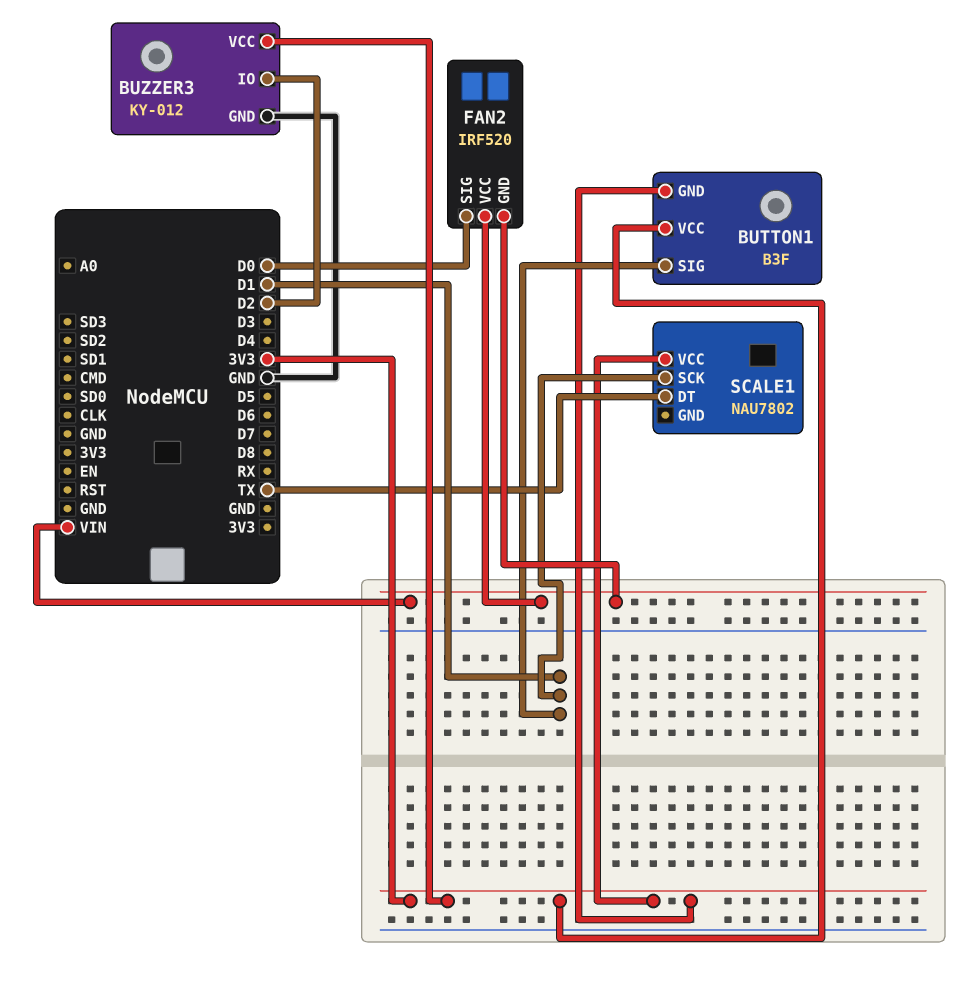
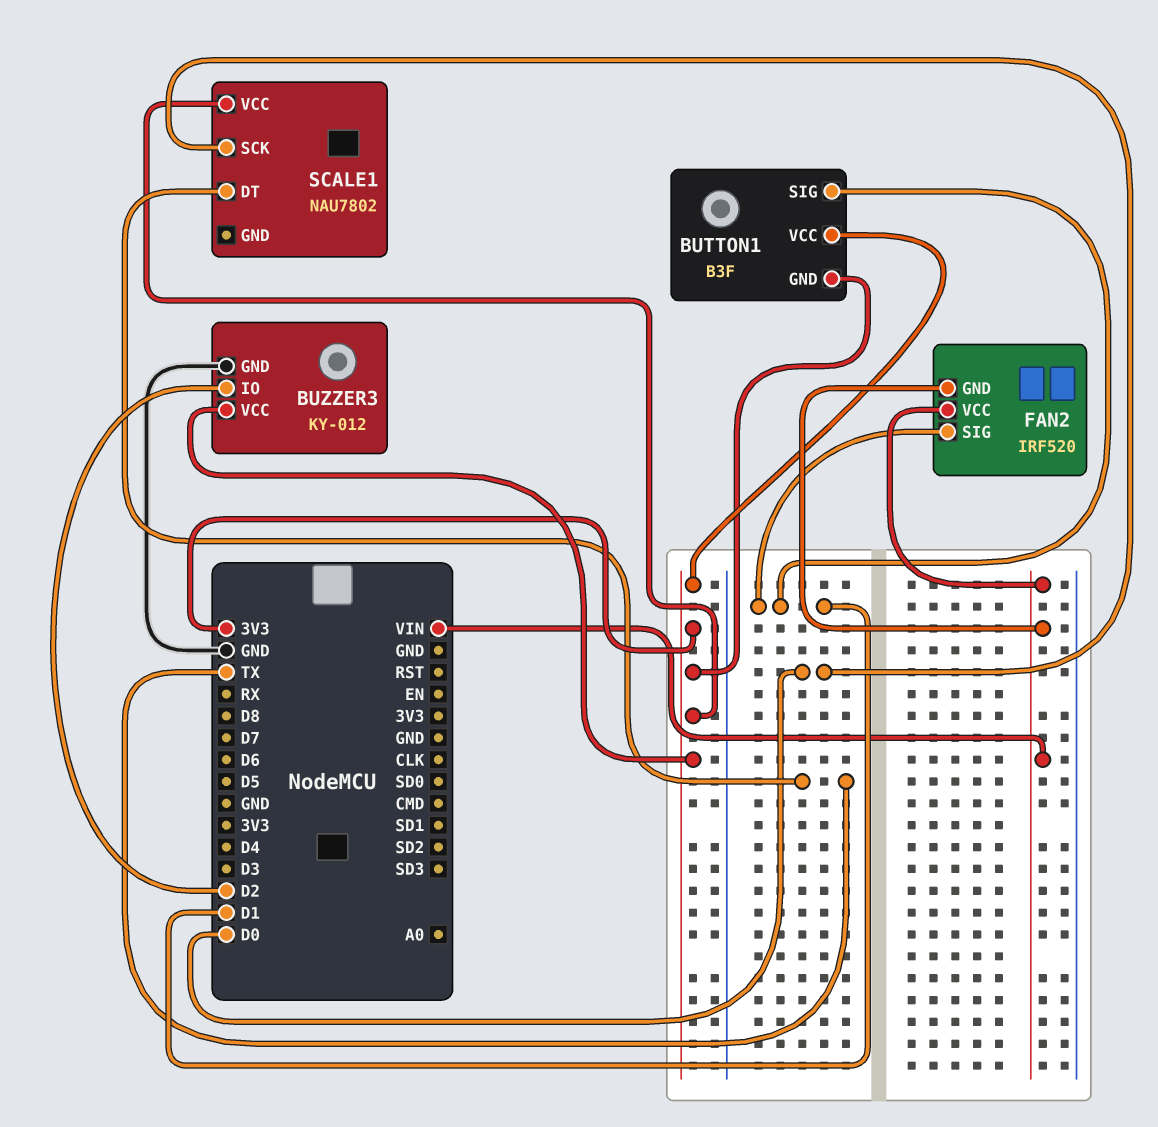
FAN2 pin SIG: D0 -> D1
SCALE1 pin SCK: D1 -> D0

